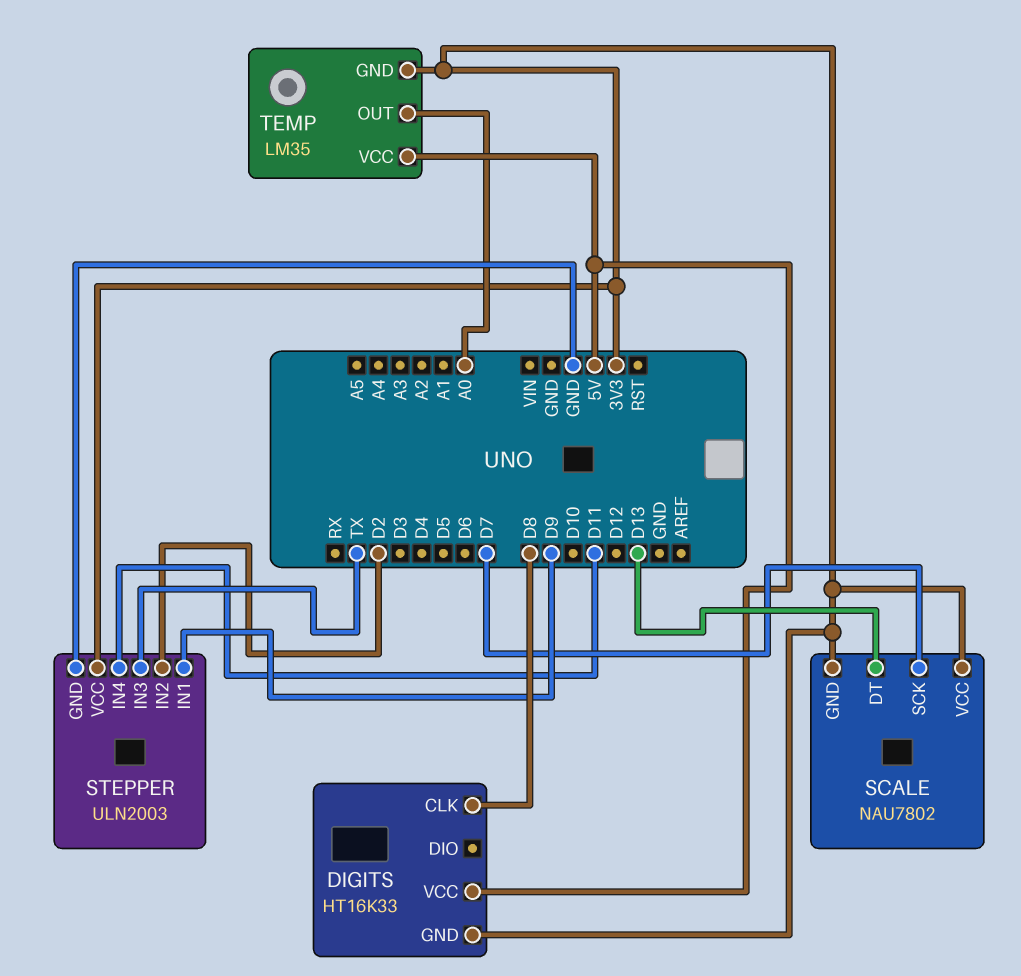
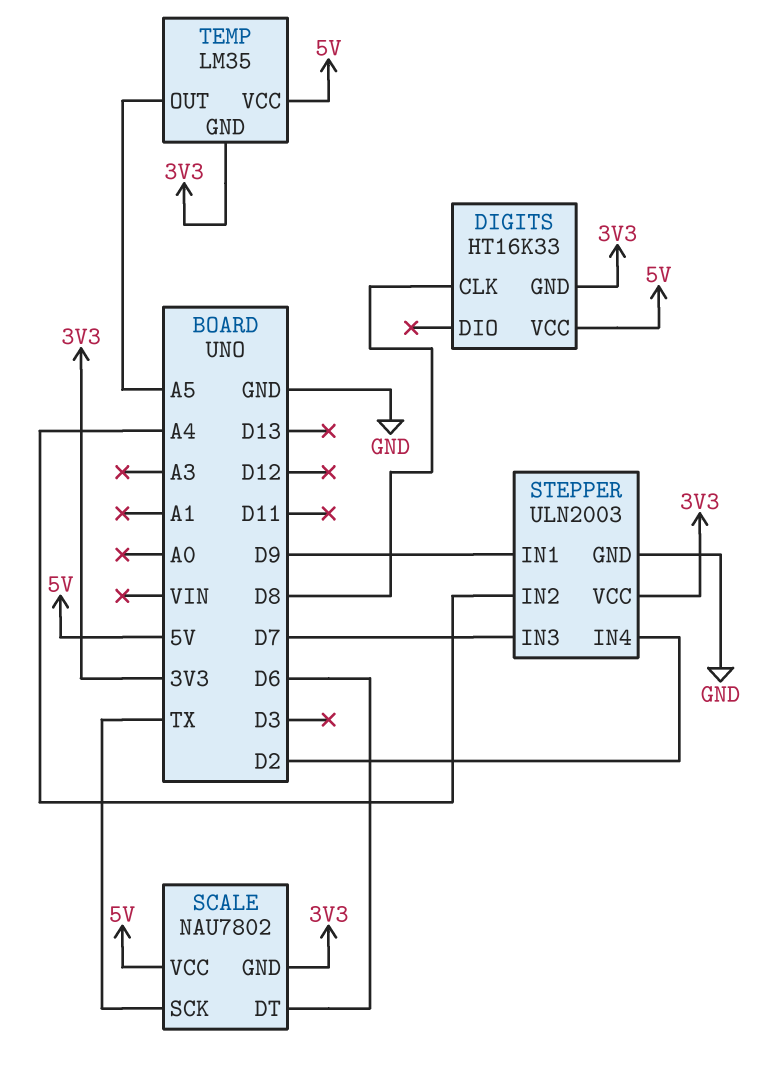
SCALE pin DT: D13 -> D6
SCALE pin SCK: D7 -> TX
SCALE pin VCC: 3V3 -> 5V
STEPPER pin IN2: D2 -> A4
STEPPER pin IN3: TX -> D7
STEPPER pin IN4: D11 -> D2
TEMP pin OUT: A0 -> A5

